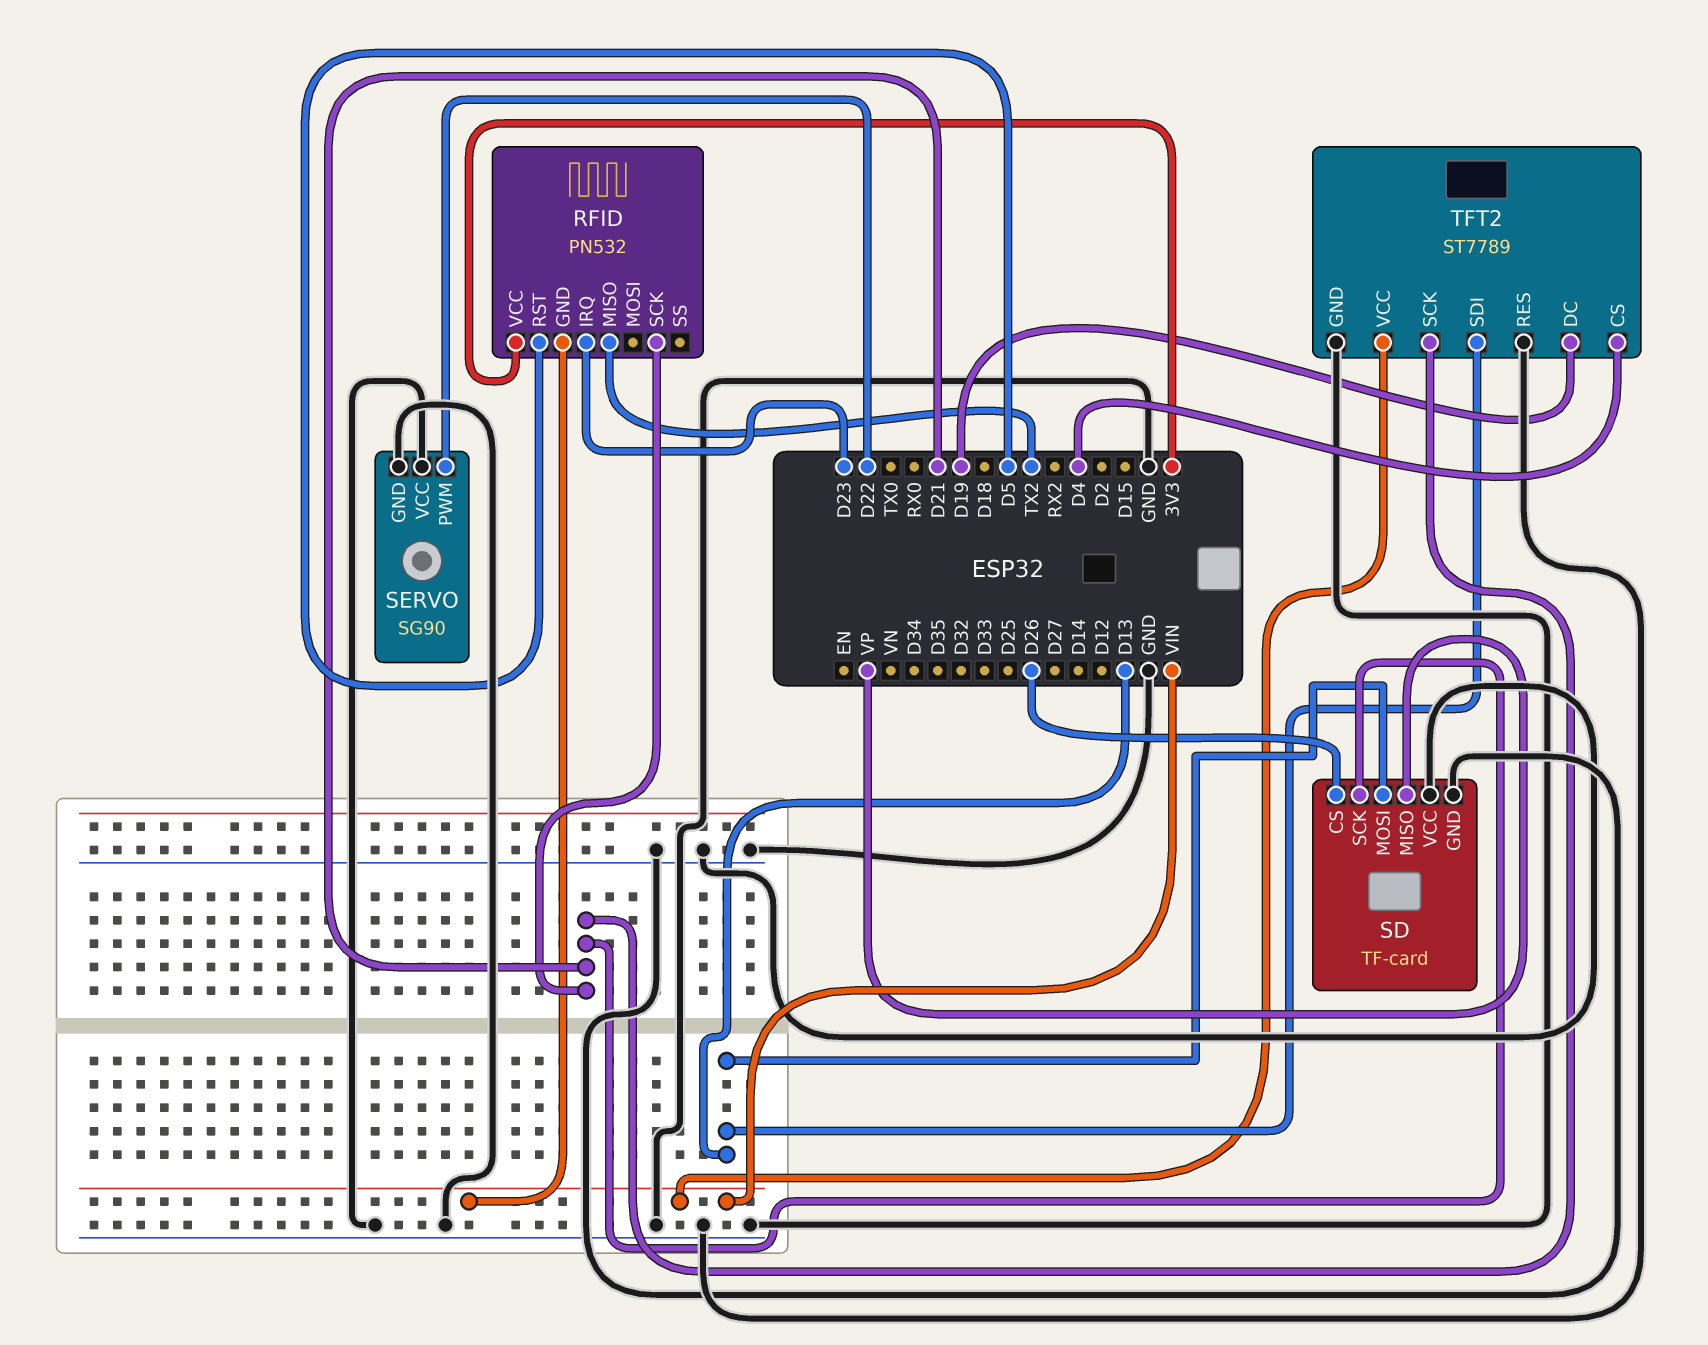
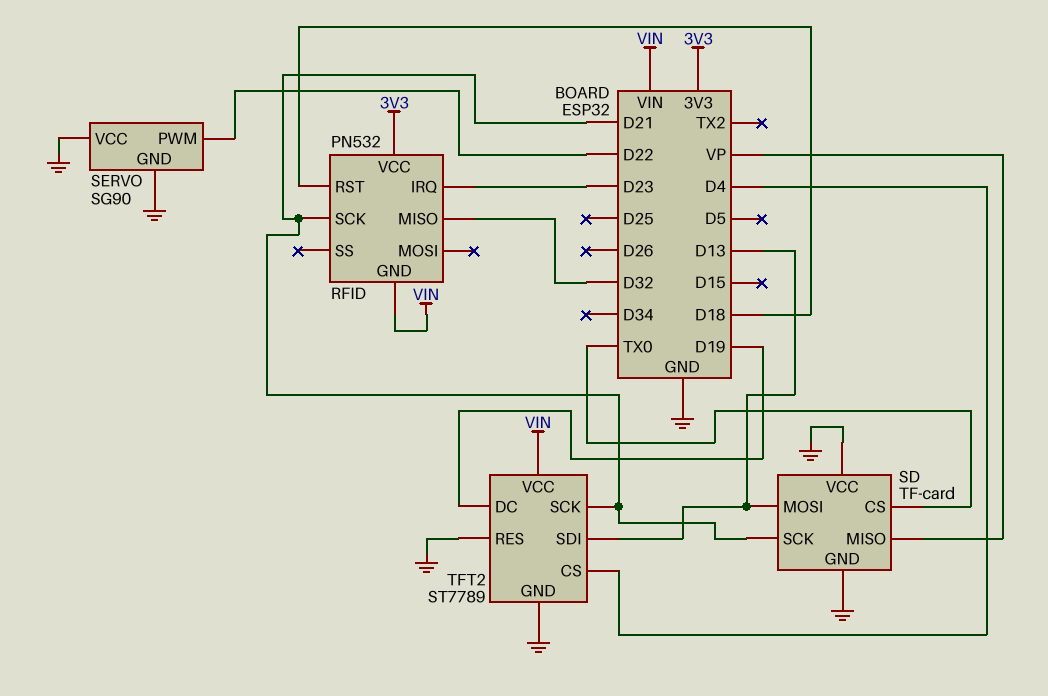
RFID pin MISO: TX2 -> D32
RFID pin RST: D5 -> D18
SD pin CS: D26 -> TX0

